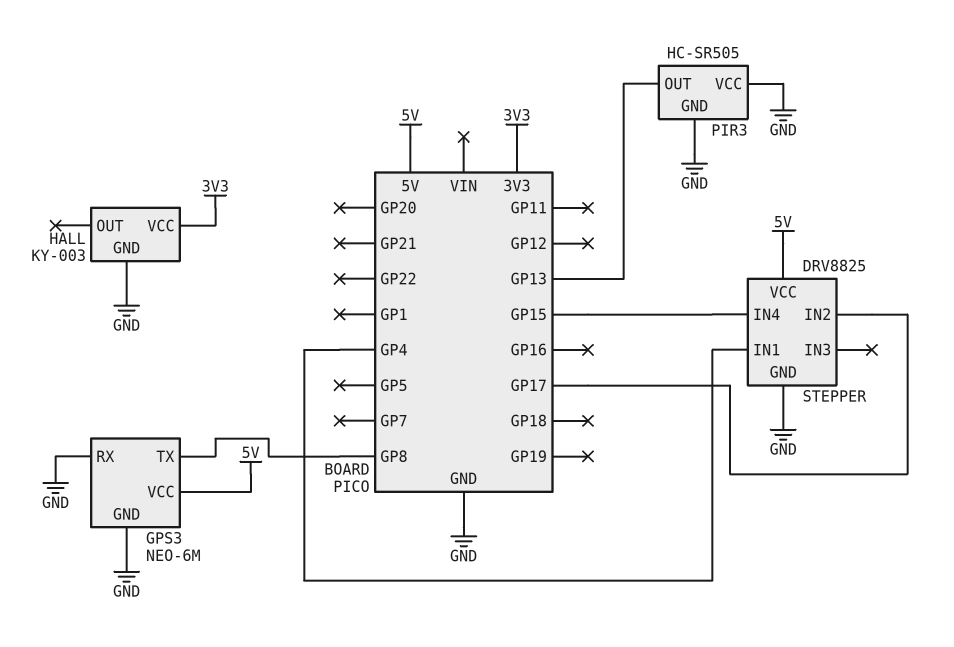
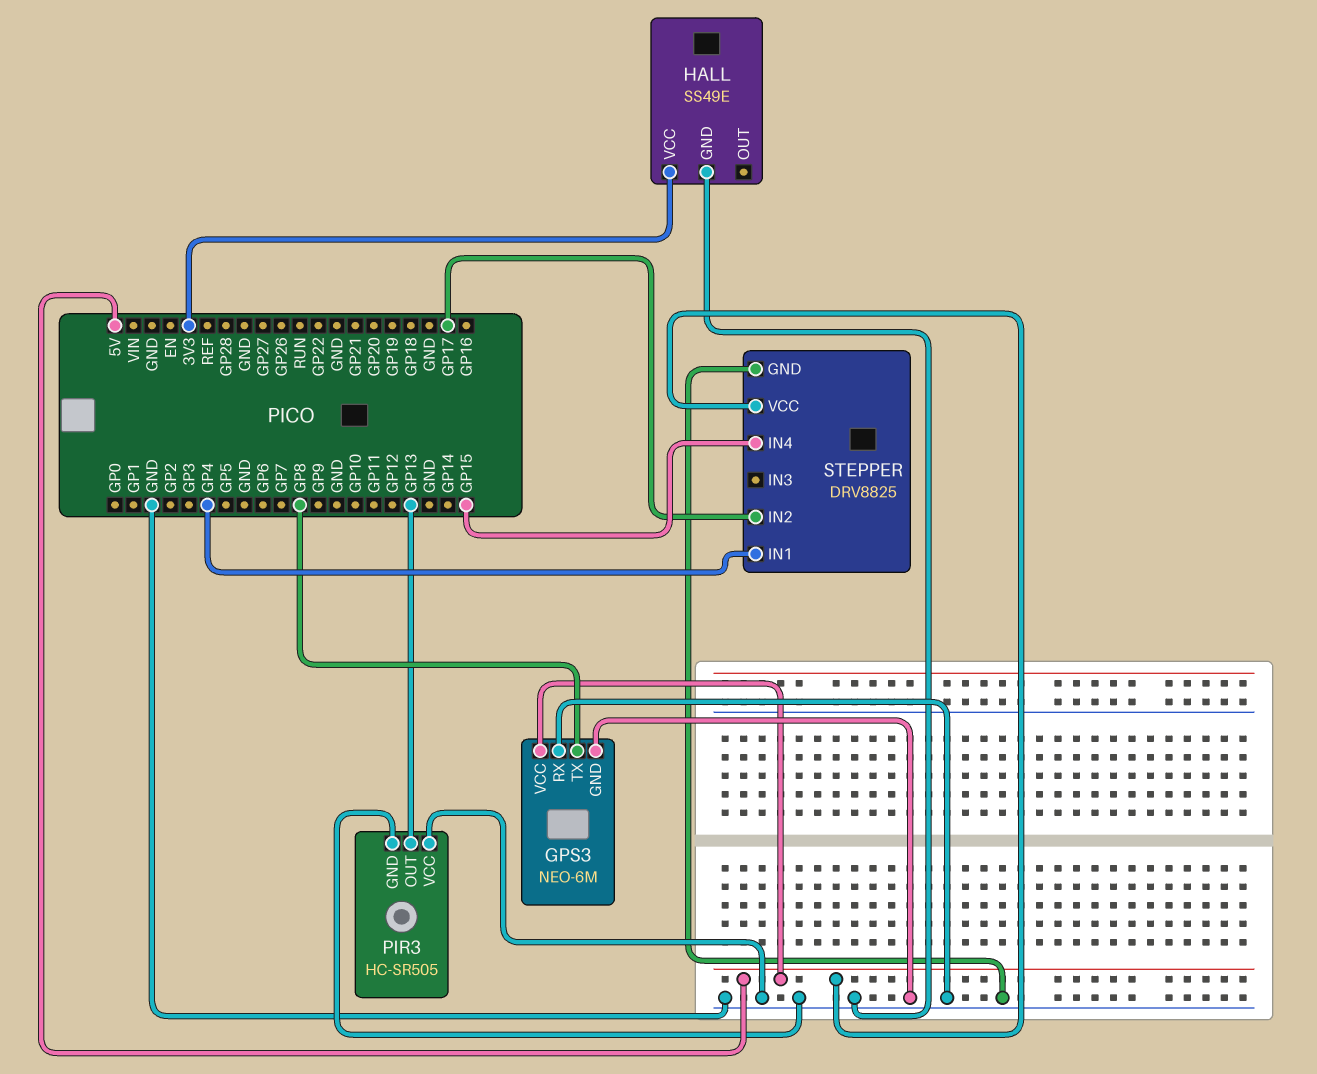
HALL: KY-003 -> SS49E

